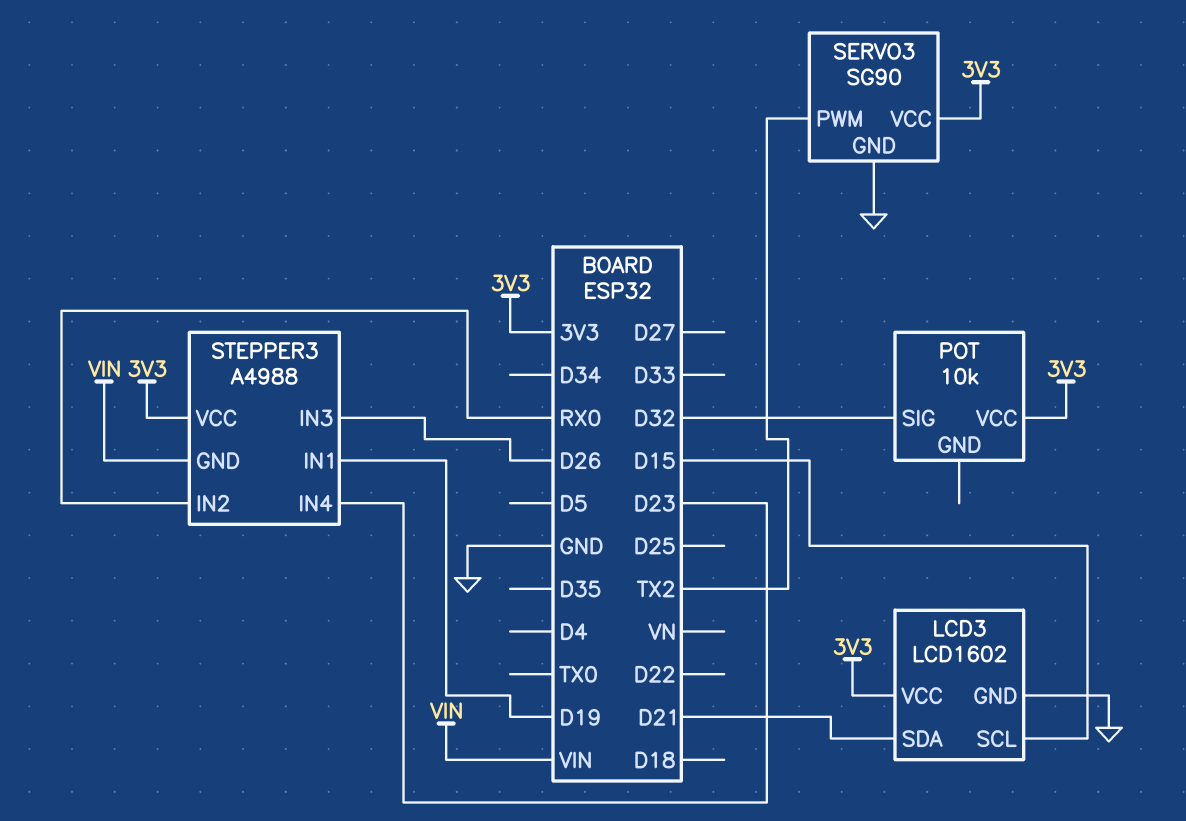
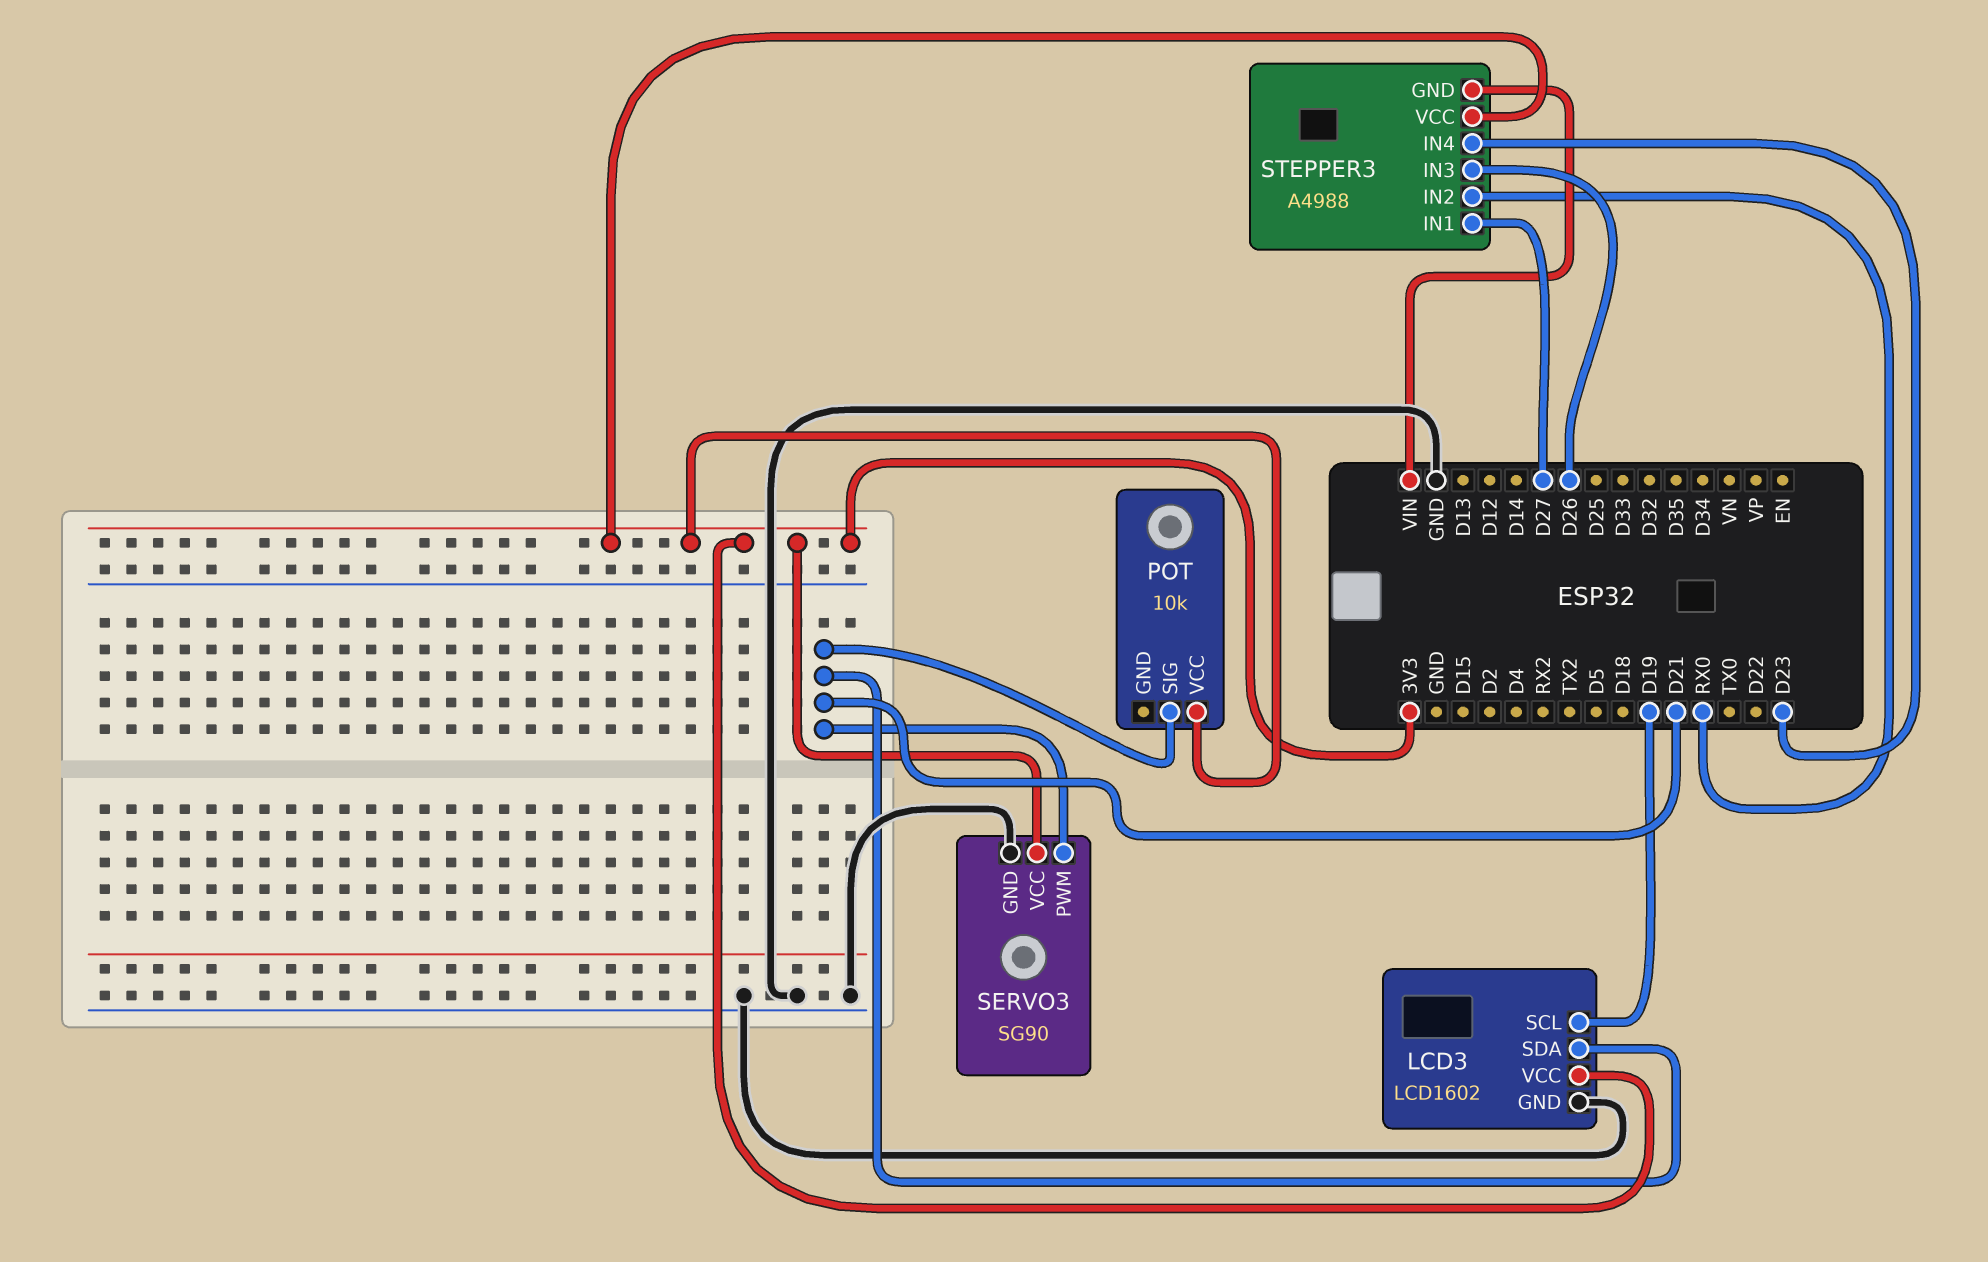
LCD3 pin SCL: D15 -> D19
POT pin SIG: D32 -> D21
SERVO3 pin PWM: TX2 -> D21
STEPPER3 pin IN1: D19 -> D27

